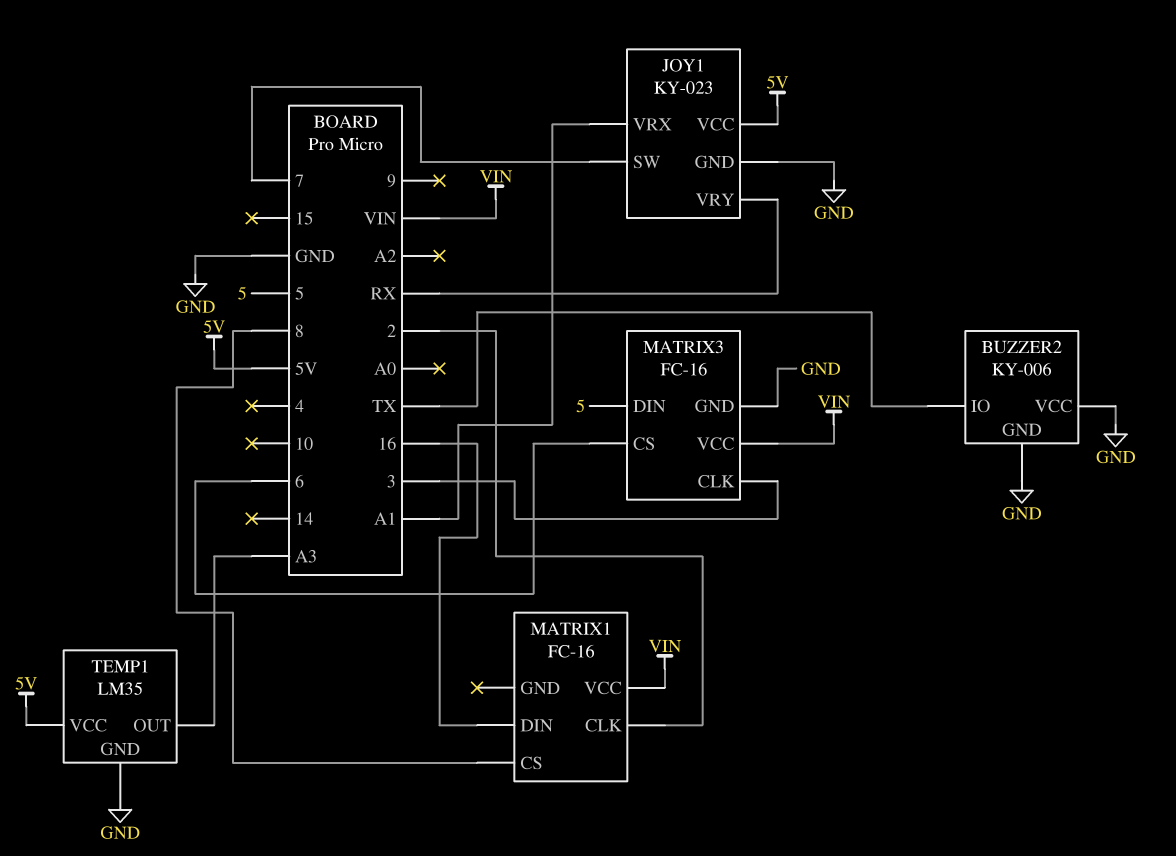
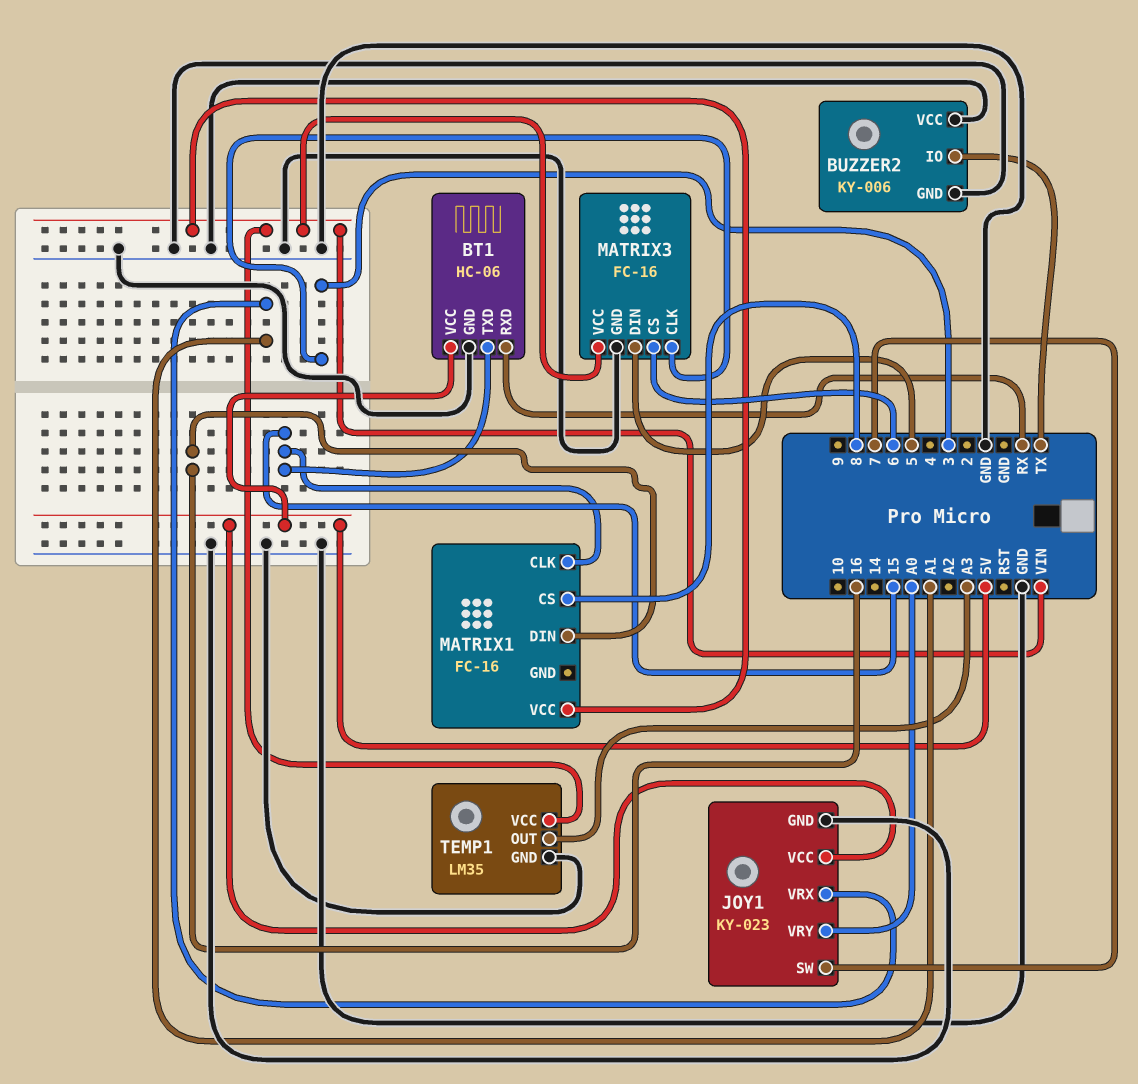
BT1: none -> HC-06
BT1 pin GND: none -> GND
BT1 pin RXD: none -> RX
BT1 pin TXD: none -> 15
BT1 pin VCC: none -> 5V
JOY1 pin VRY: RX -> A0
MATRIX1 pin CLK: 2 -> 15
TEMP1 pin VCC: 5V -> VIN

